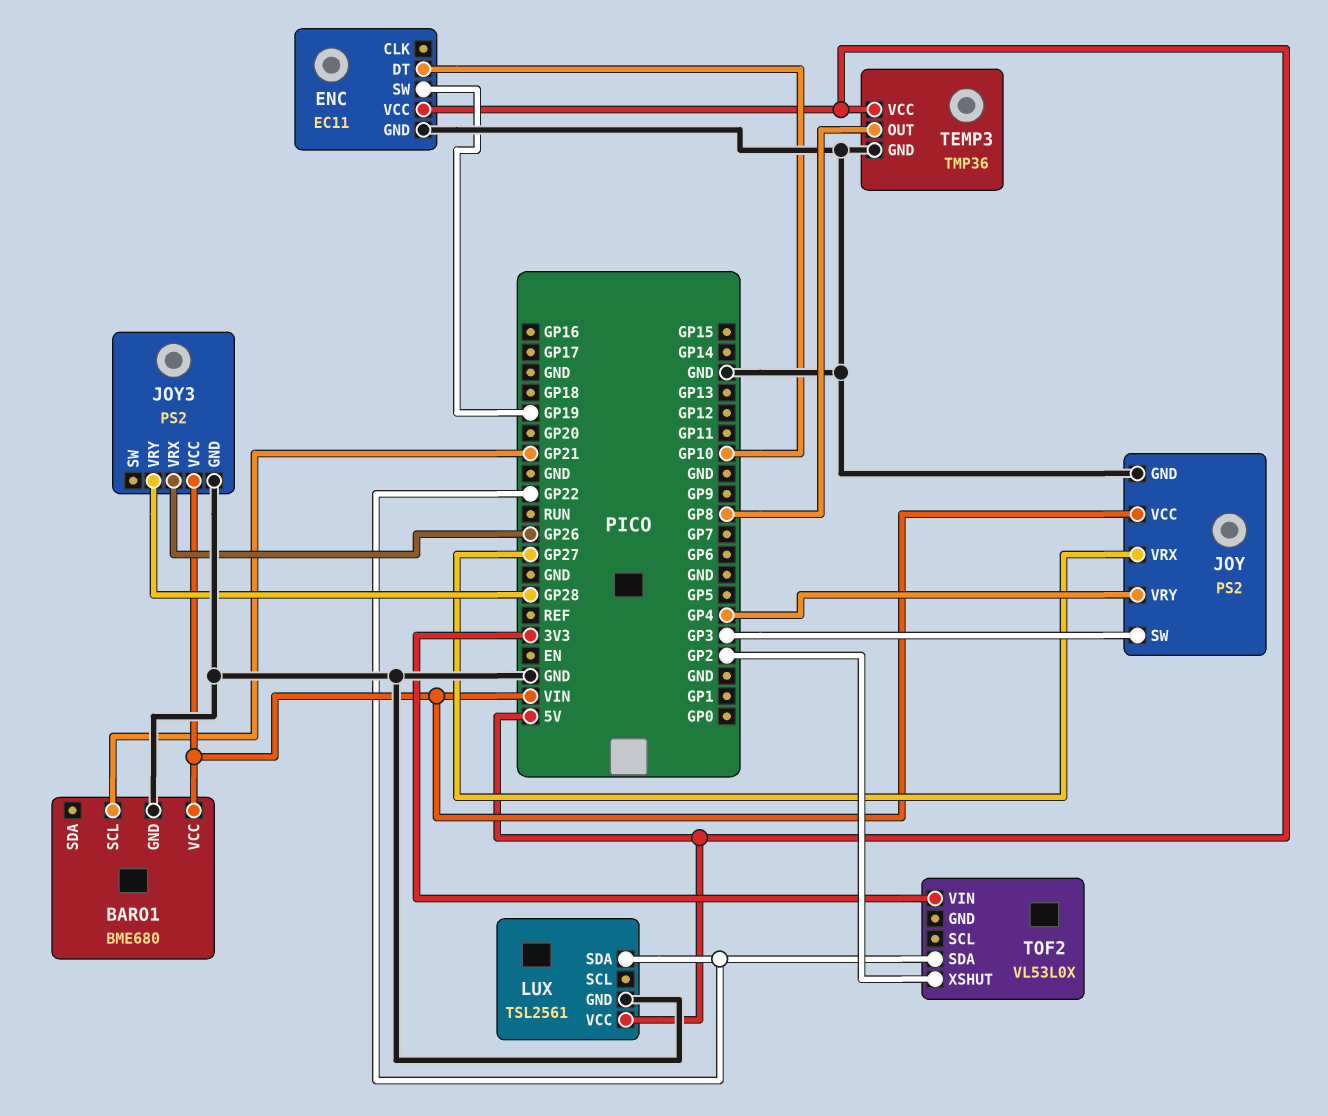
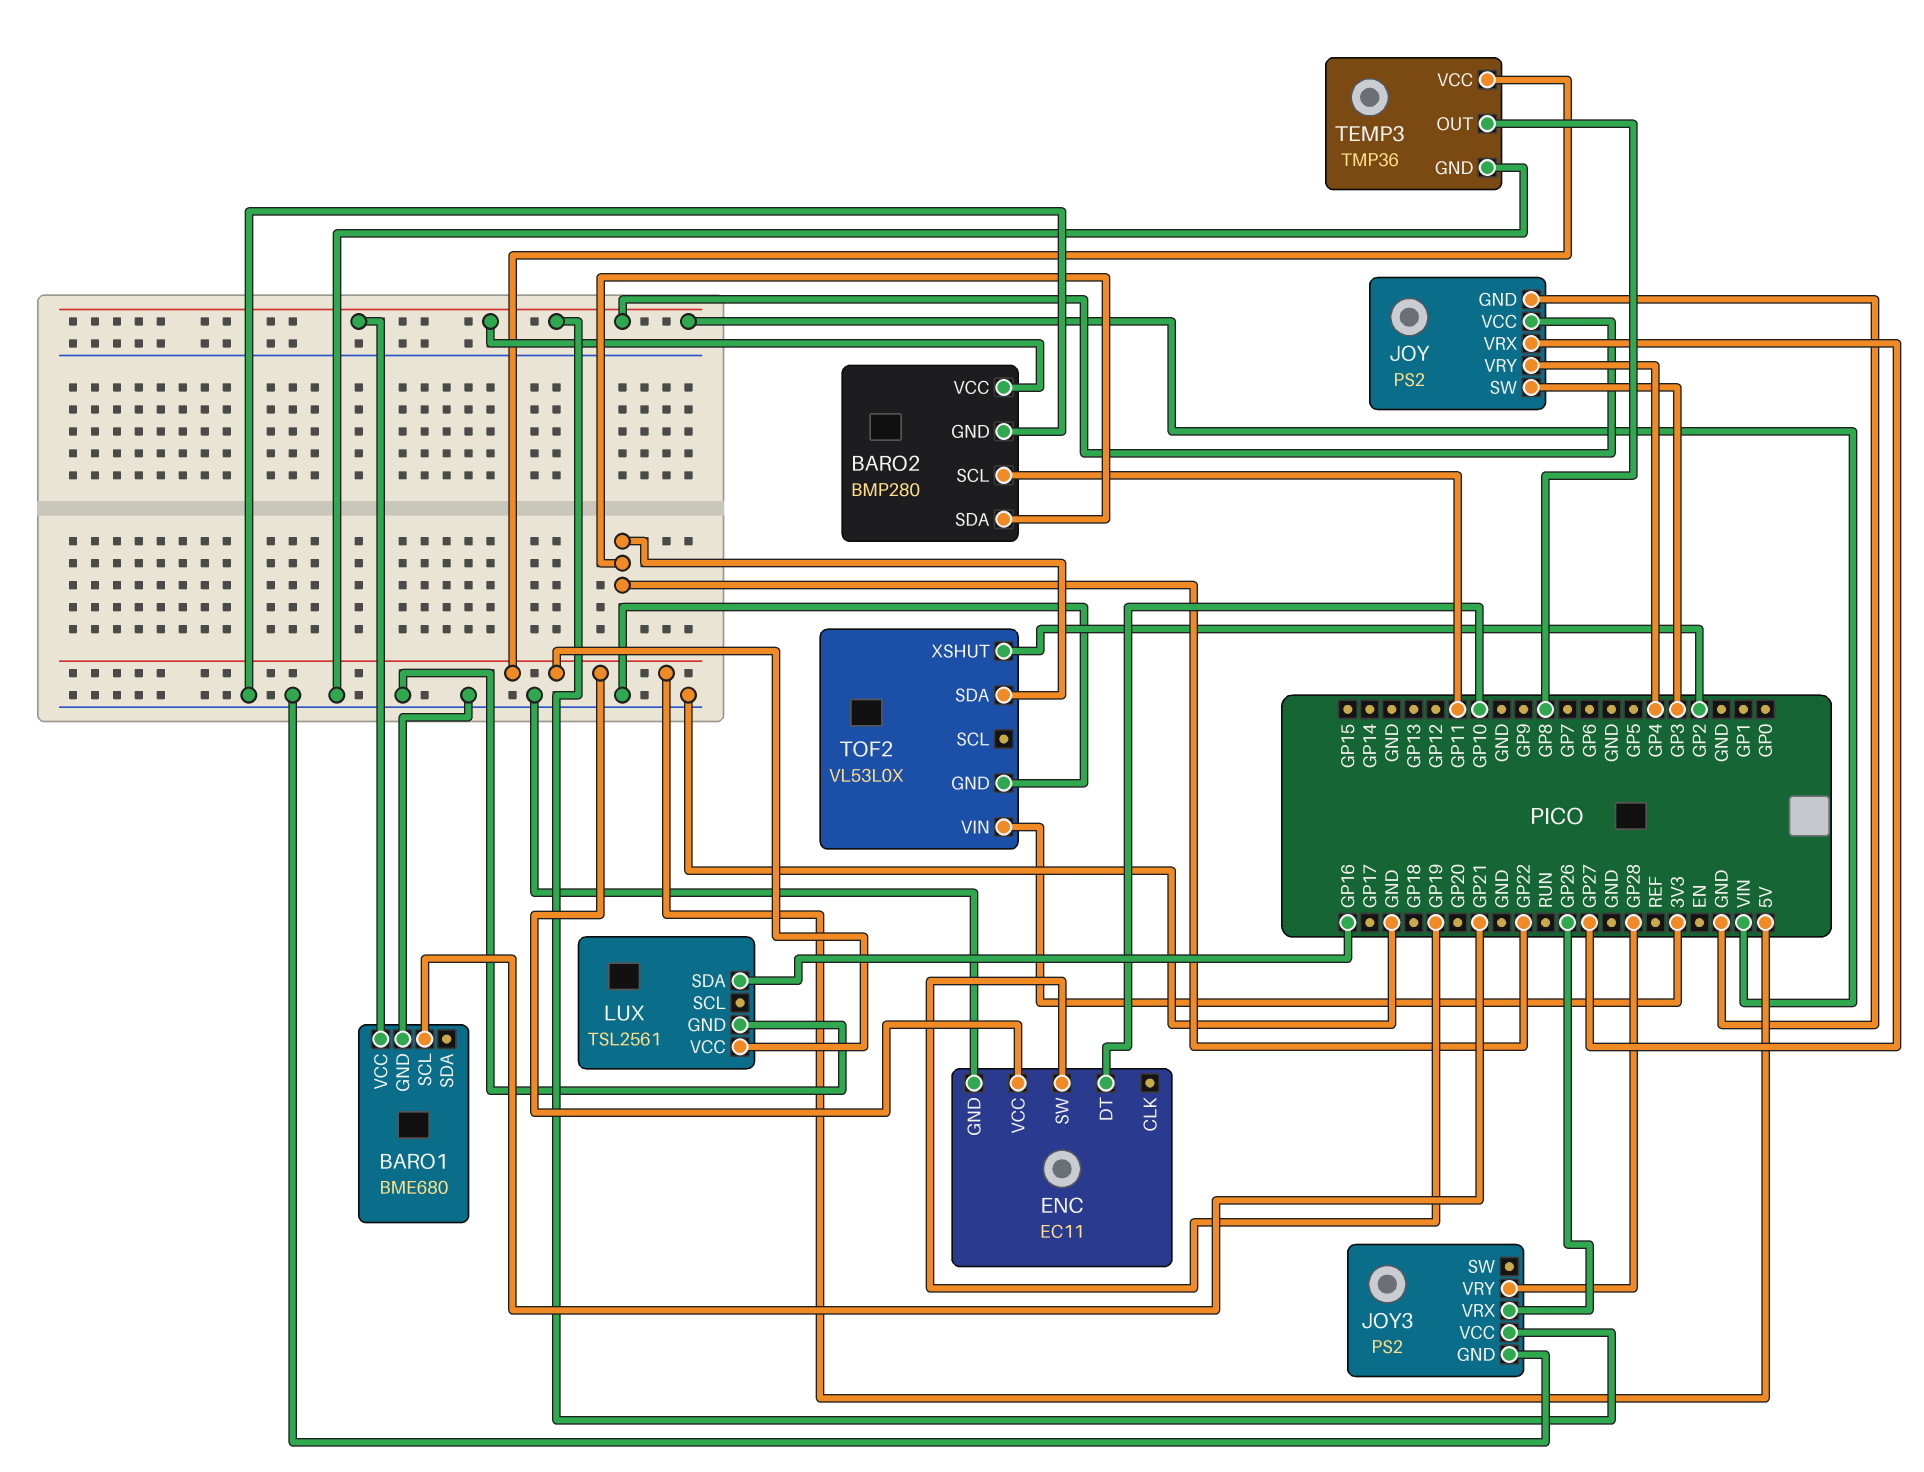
BARO2: none -> BMP280
BARO2 pin GND: none -> GND
BARO2 pin SCL: none -> GP11
BARO2 pin SDA: none -> GP22
BARO2 pin VCC: none -> VIN
LUX pin SDA: GP22 -> GP16
TOF2 pin GND: none -> GND

